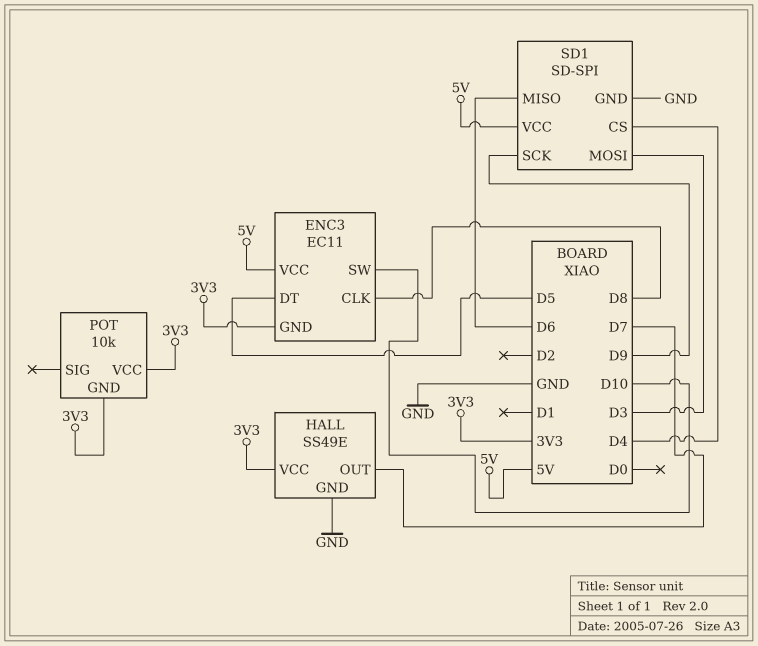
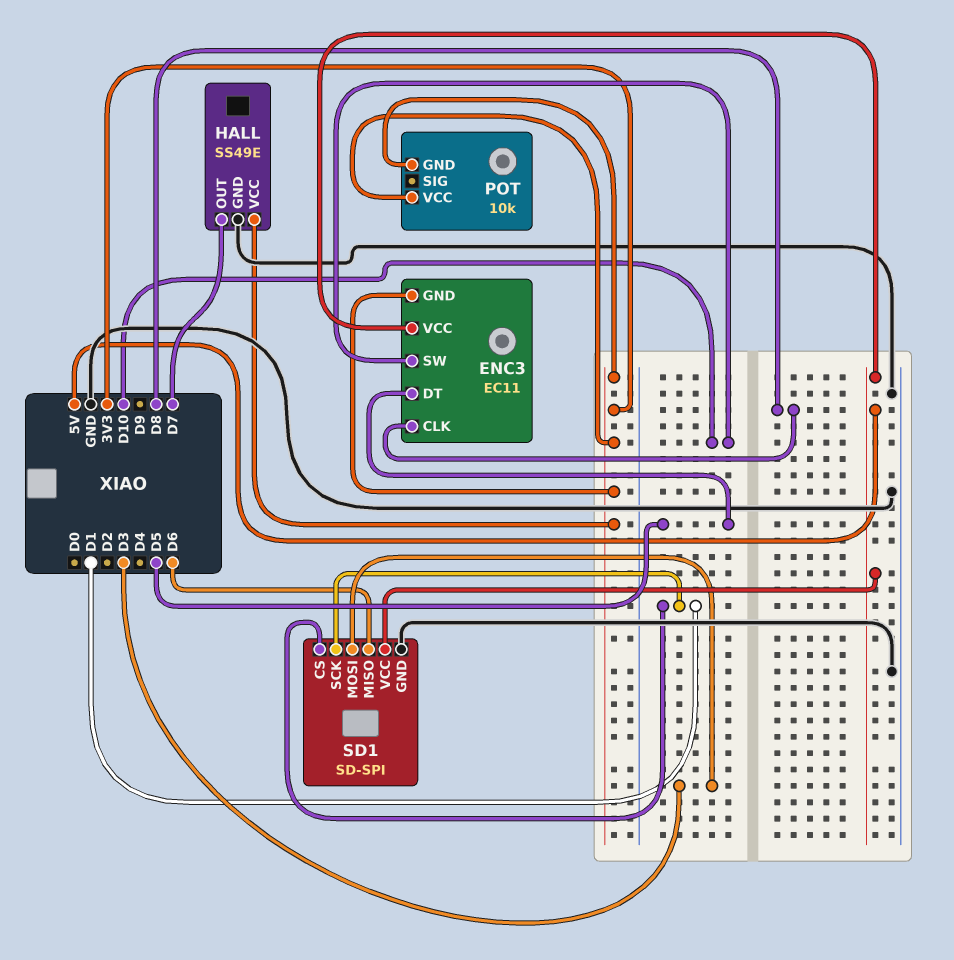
SD1 pin CS: D4 -> D1
SD1 pin SCK: D9 -> D1

